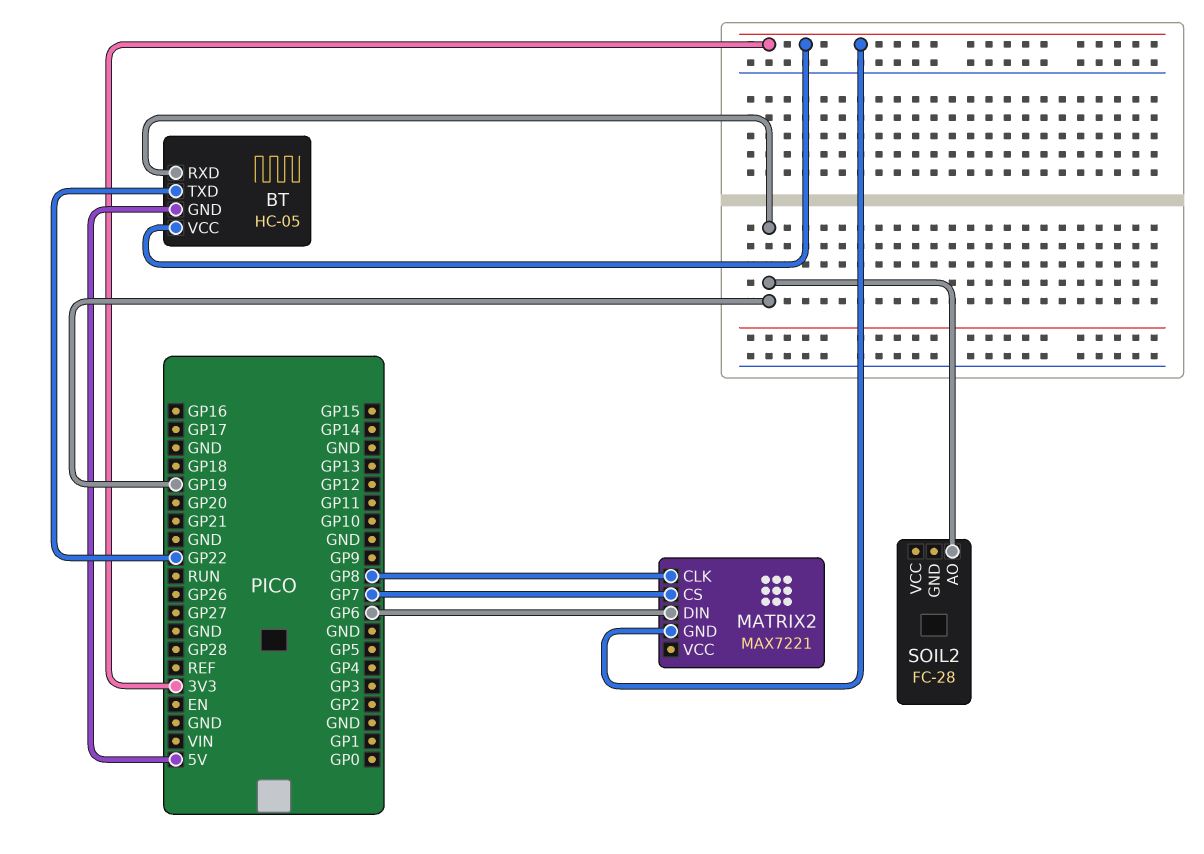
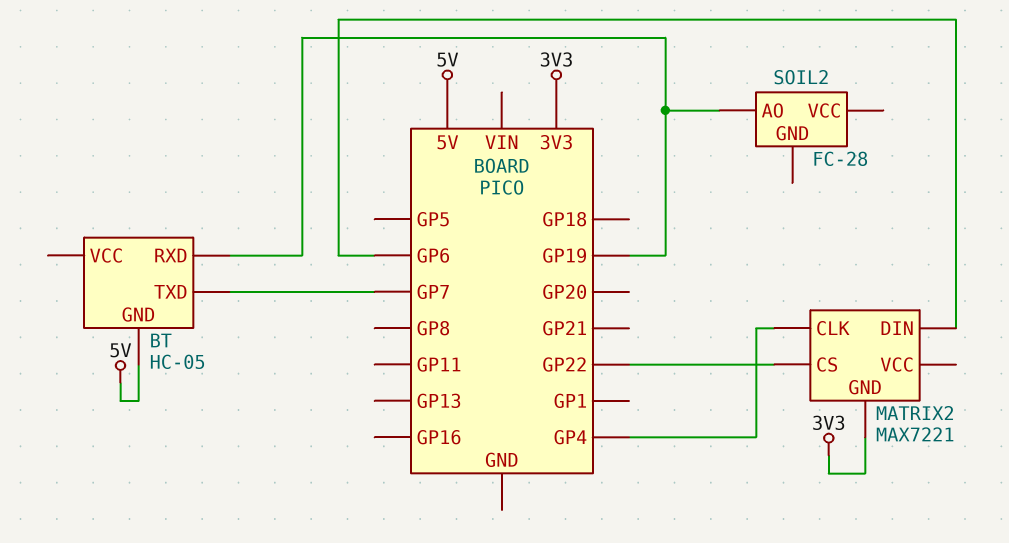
BT pin TXD: GP22 -> GP7
BT pin VCC: 3V3 -> none
MATRIX2 pin CLK: GP8 -> GP4
MATRIX2 pin CS: GP7 -> GP22

